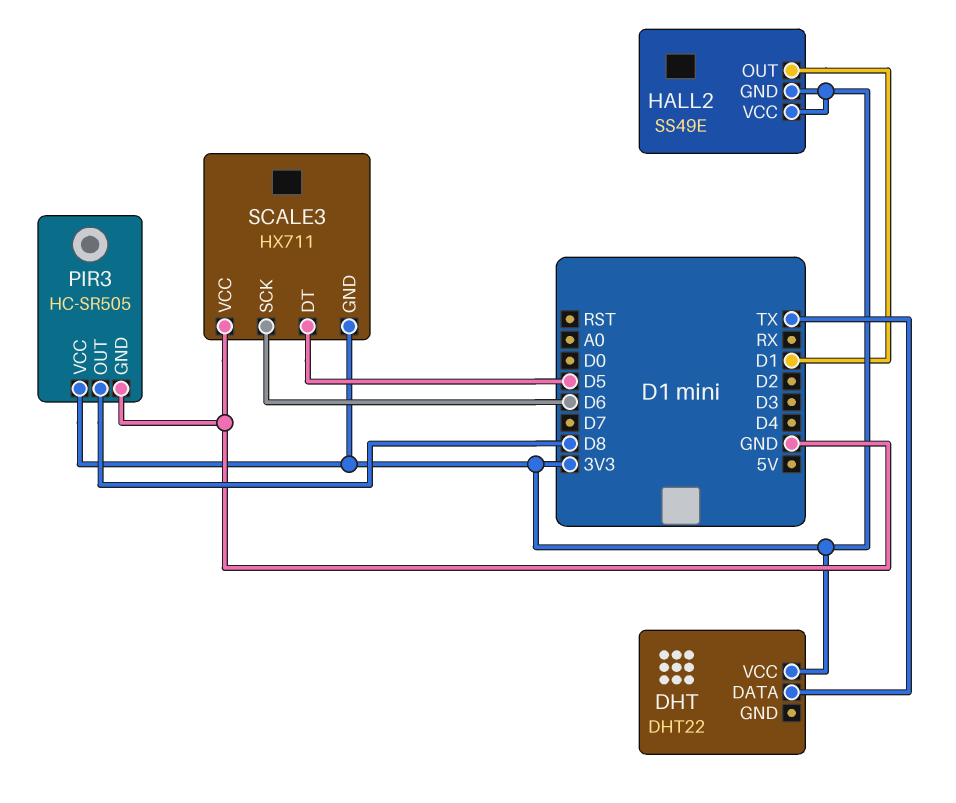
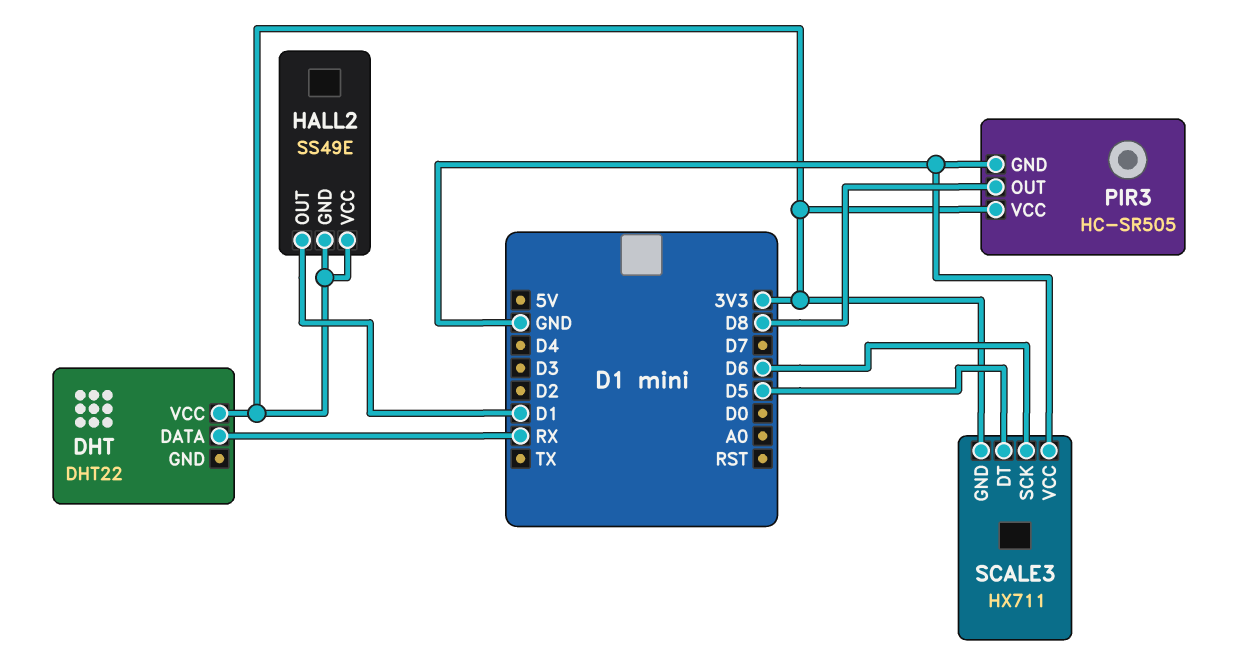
DHT pin DATA: TX -> RX

